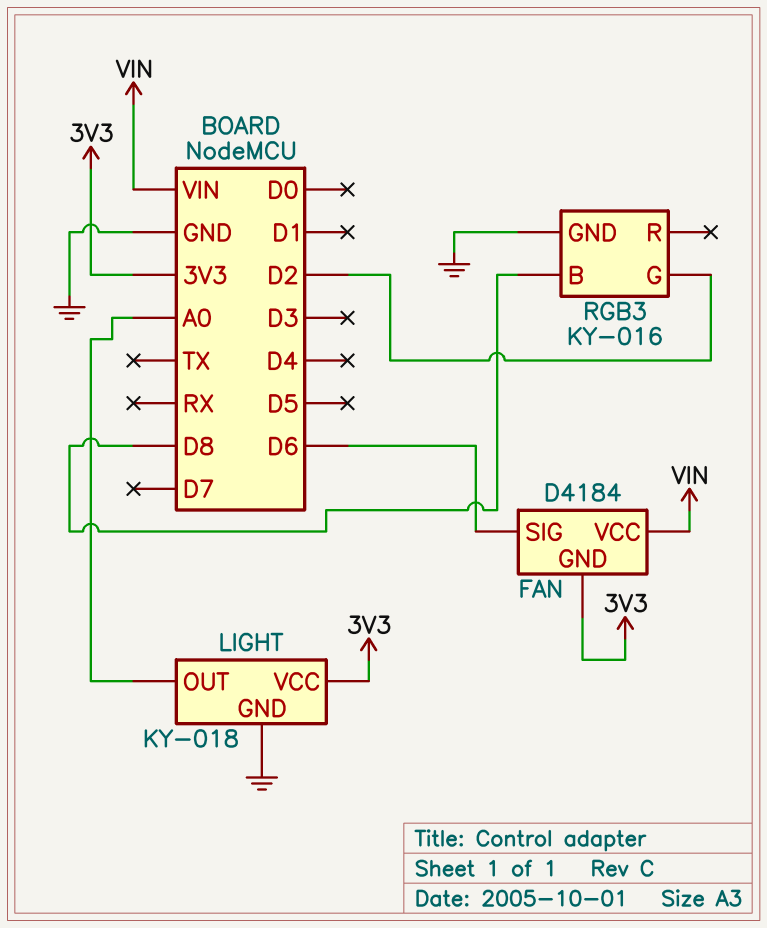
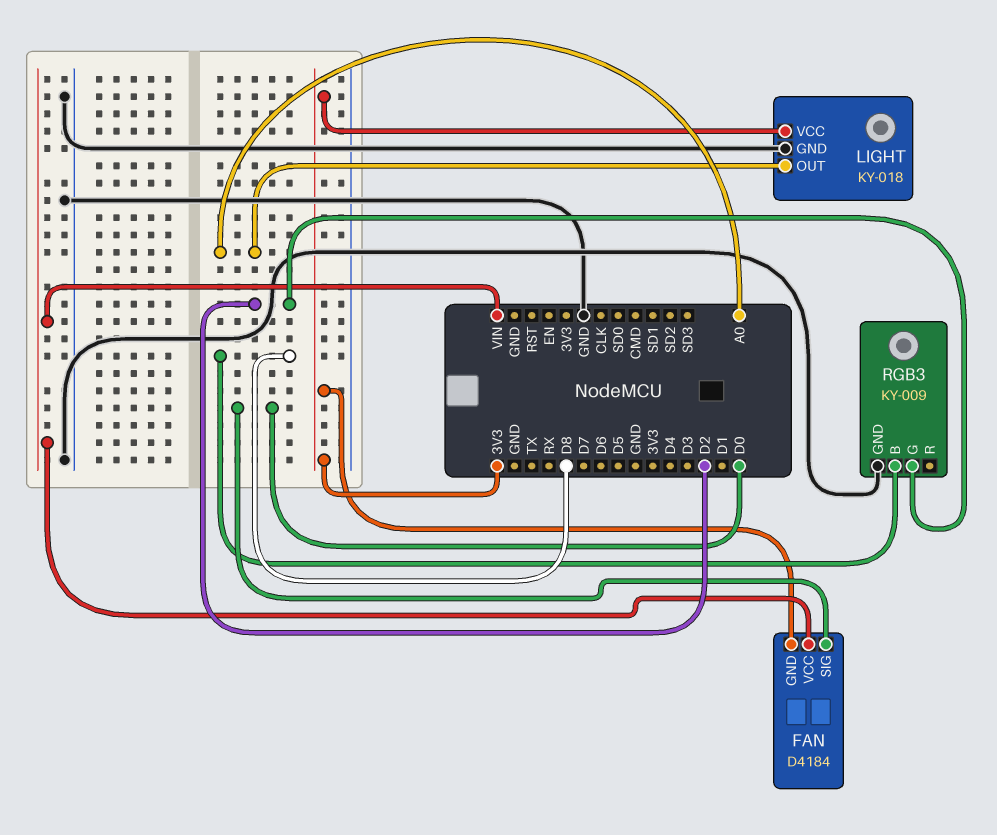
FAN pin SIG: D6 -> D0
RGB3: KY-016 -> KY-009

